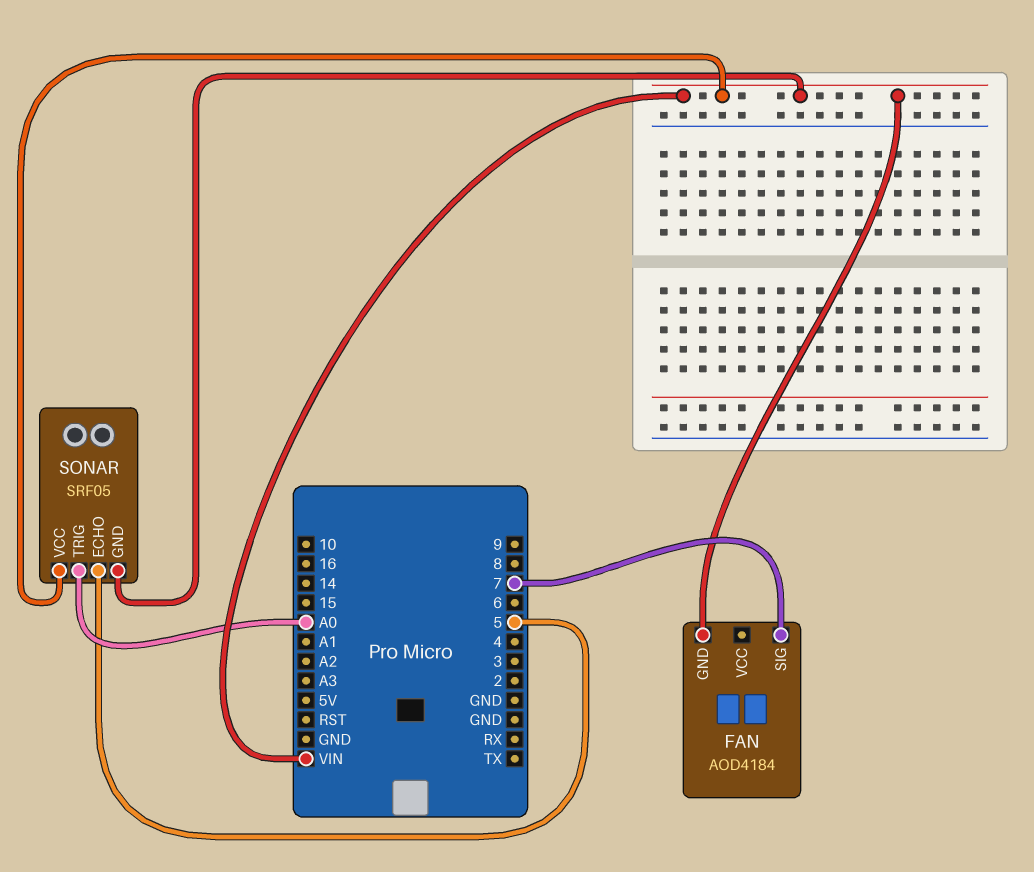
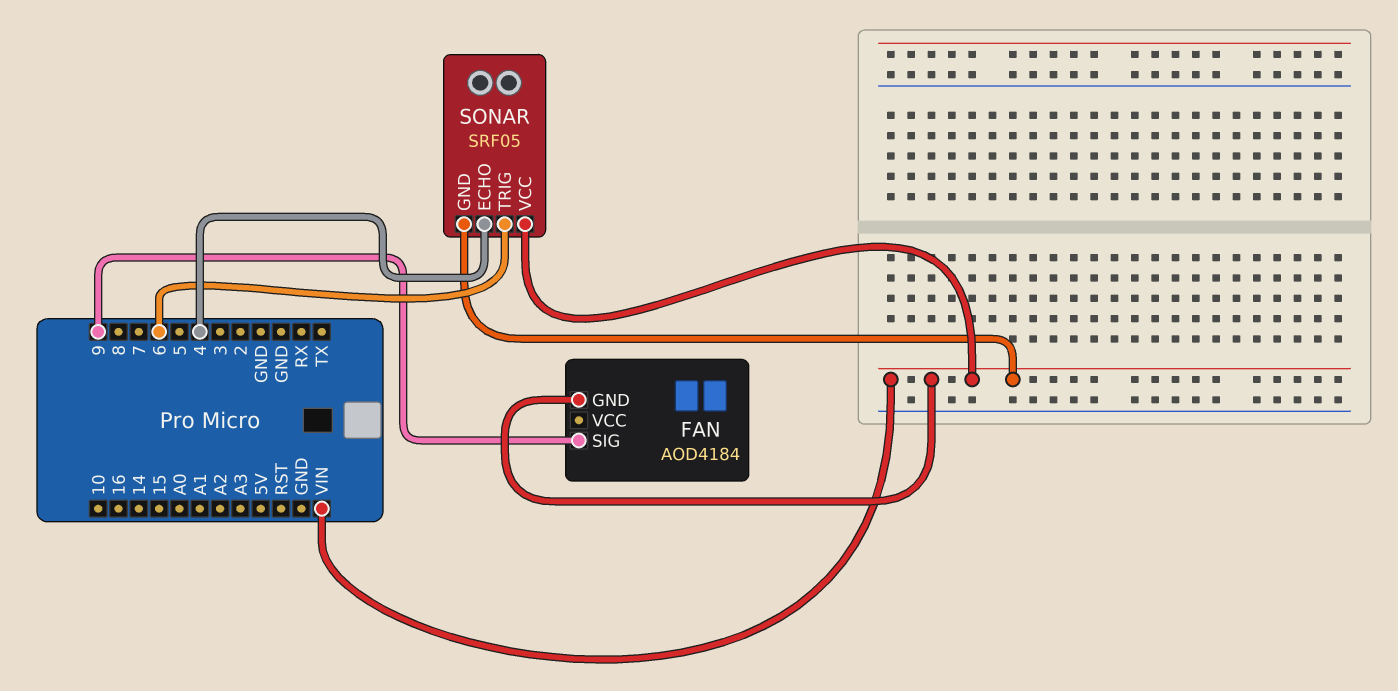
FAN pin SIG: 7 -> 9
SONAR pin ECHO: 5 -> 4
SONAR pin TRIG: A0 -> 6

